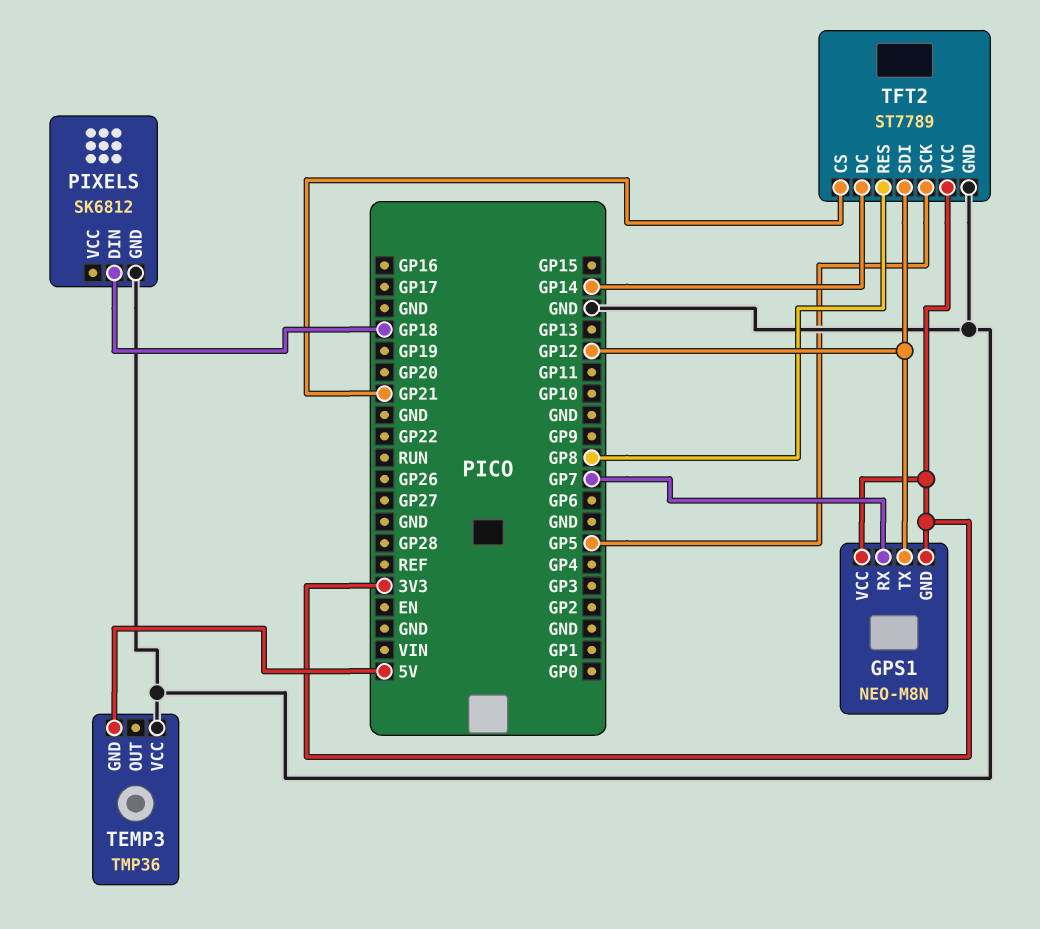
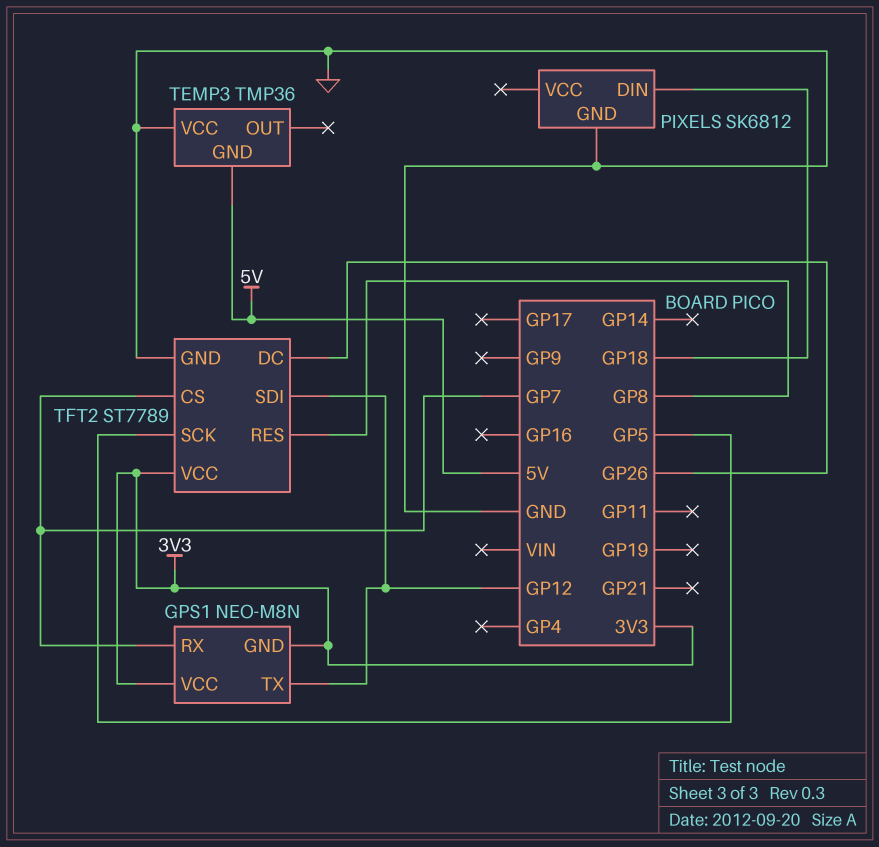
TFT2 pin CS: GP21 -> GP7
TFT2 pin DC: GP14 -> GP26

